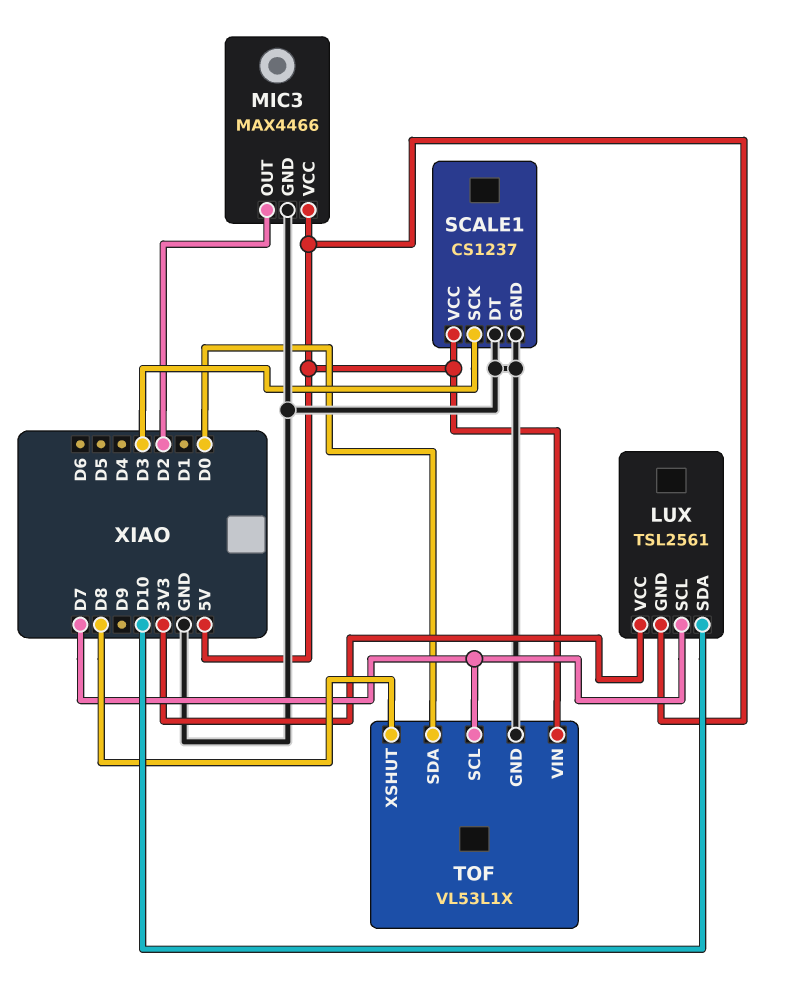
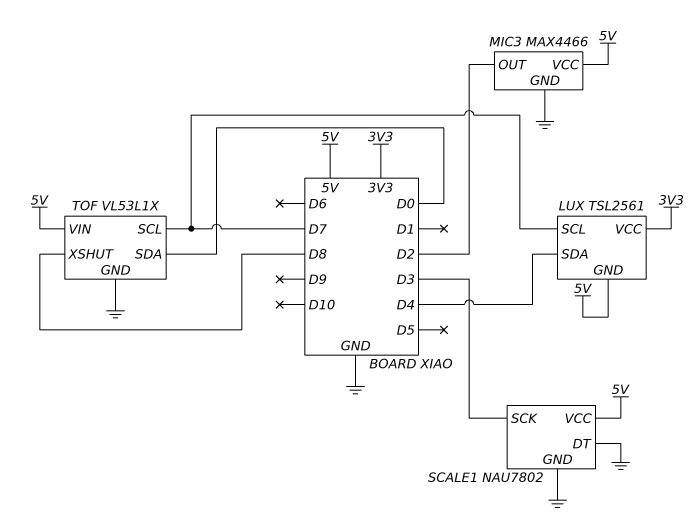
LUX pin SDA: D10 -> D4
SCALE1: CS1237 -> NAU7802

